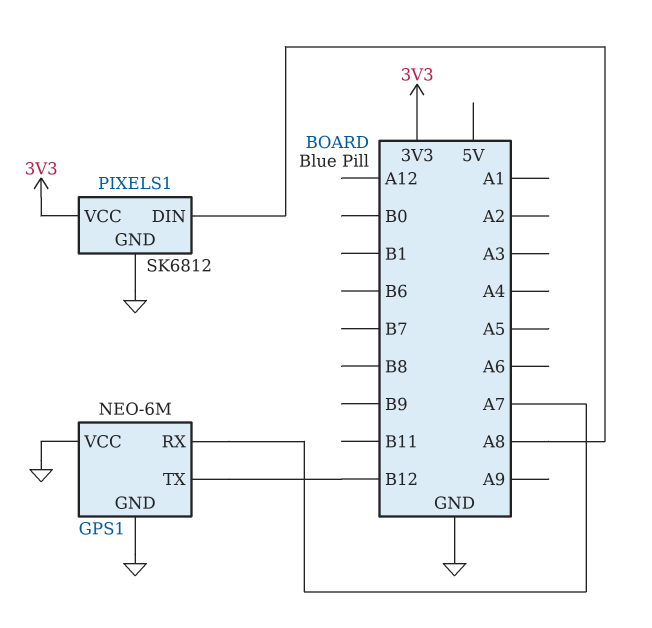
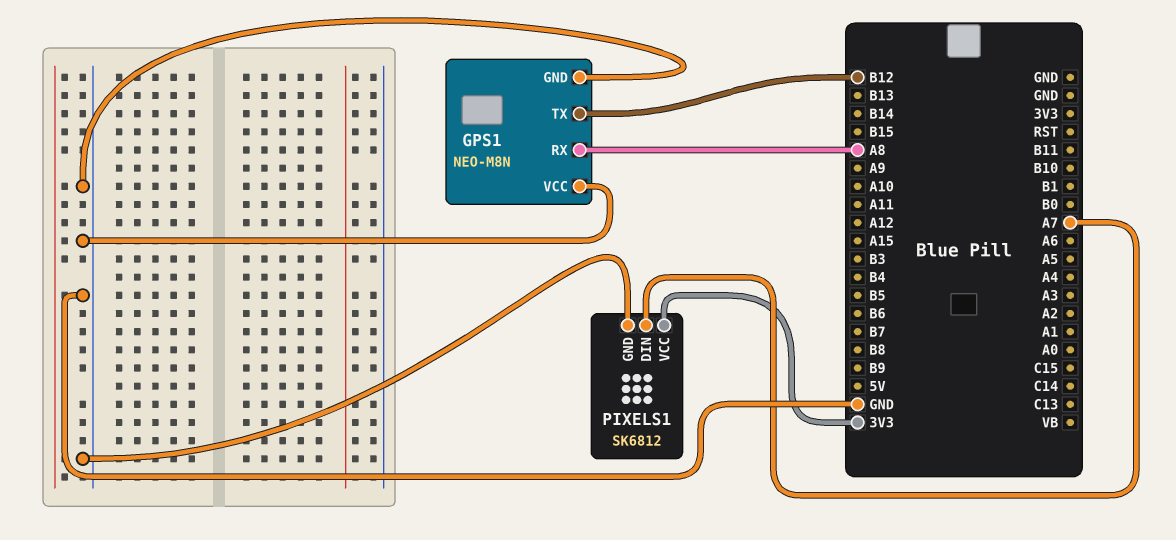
GPS1: NEO-6M -> NEO-M8N
GPS1 pin RX: A7 -> A8
PIXELS1 pin DIN: A8 -> A7

